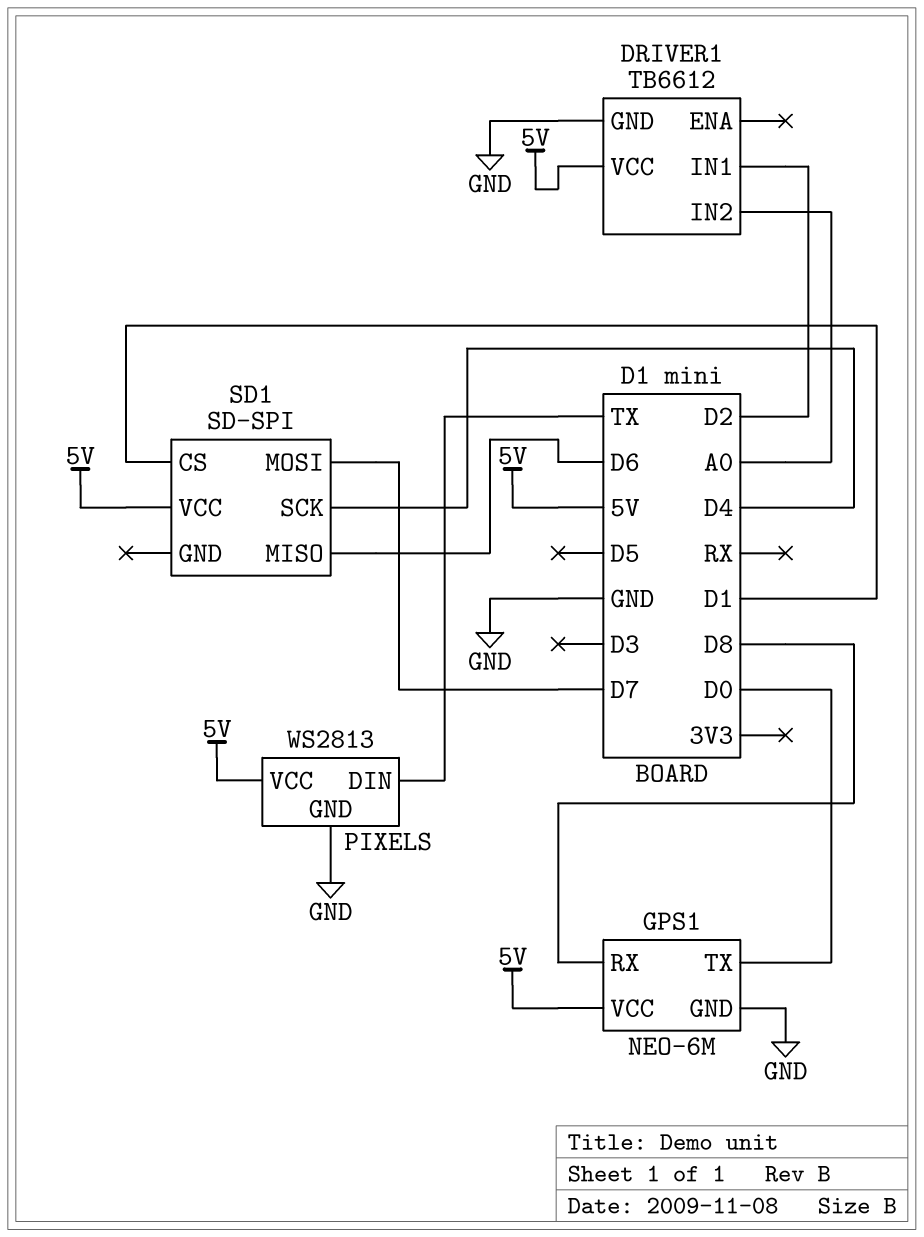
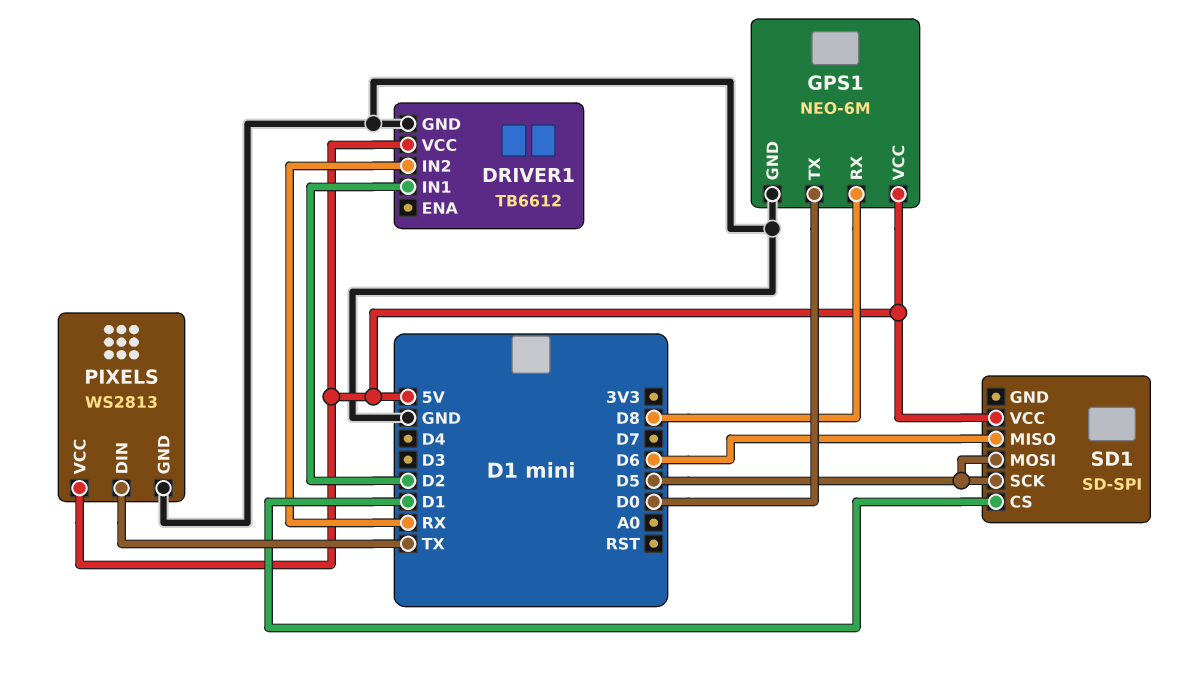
DRIVER1 pin IN2: A0 -> RX
SD1 pin MOSI: D7 -> D5
SD1 pin SCK: D4 -> D5

